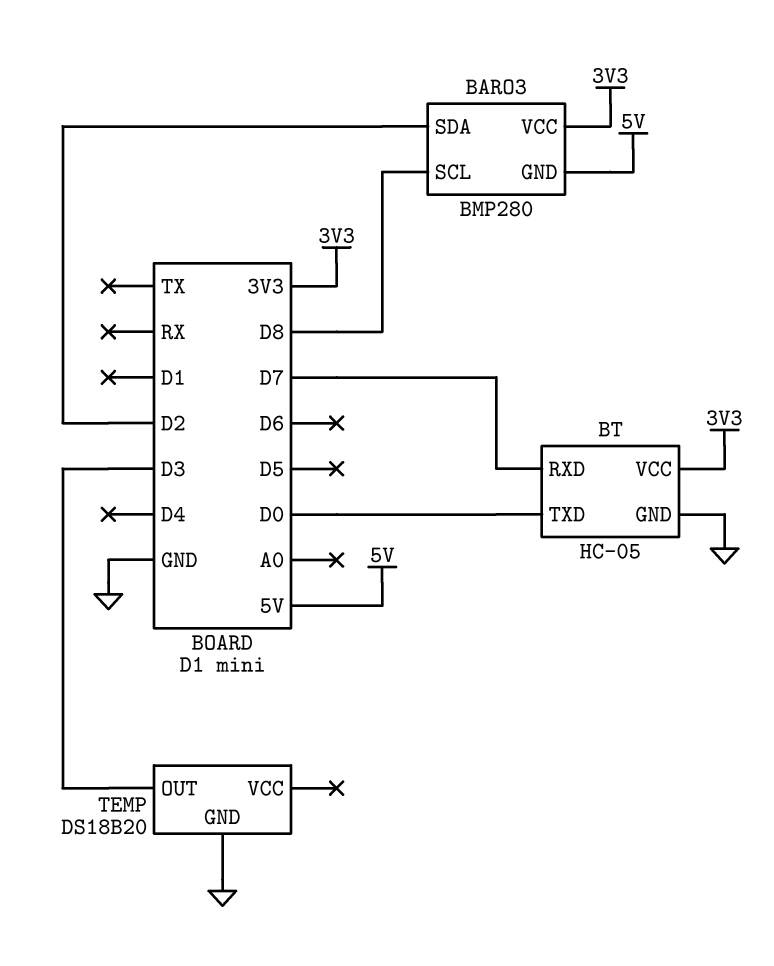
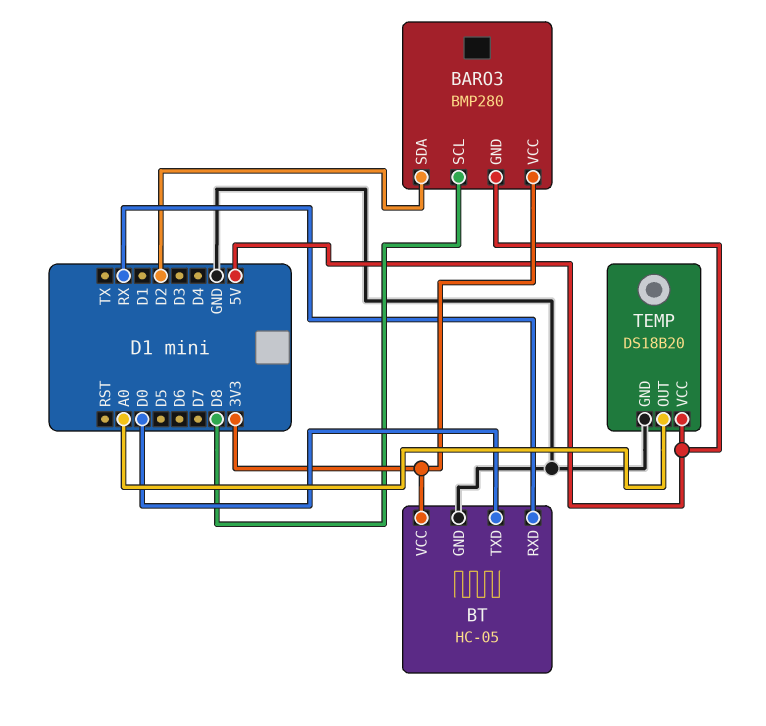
BT pin RXD: D7 -> RX
TEMP pin OUT: D3 -> A0
TEMP pin VCC: none -> 5V

